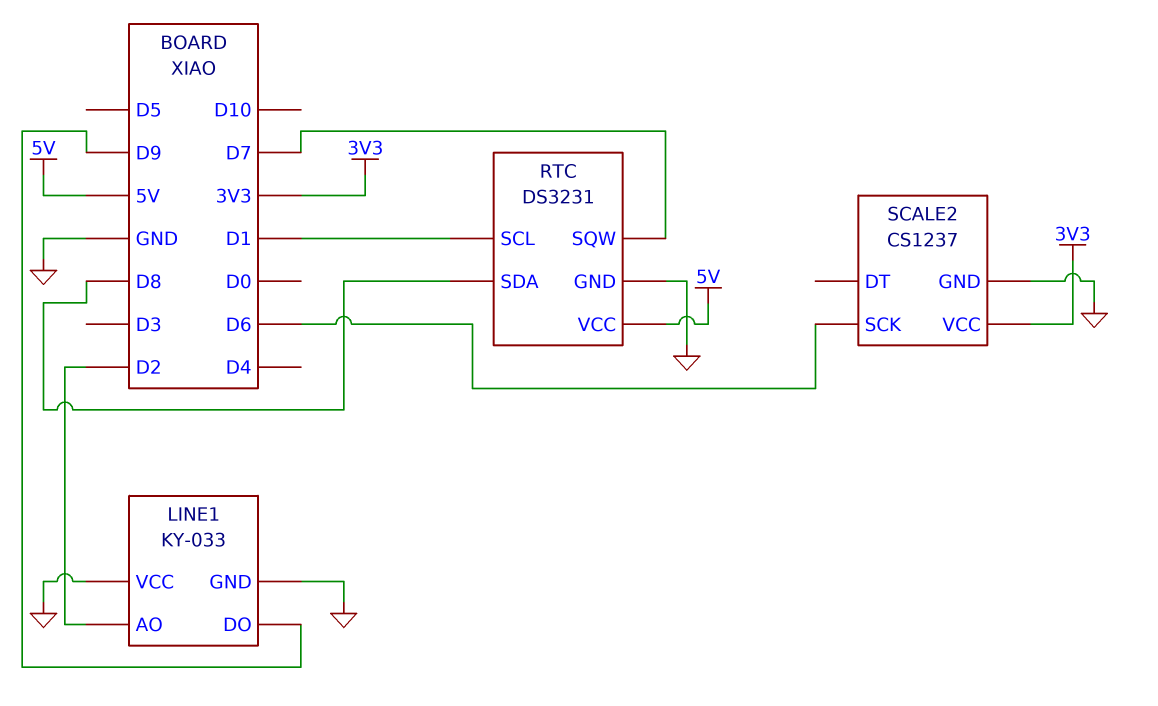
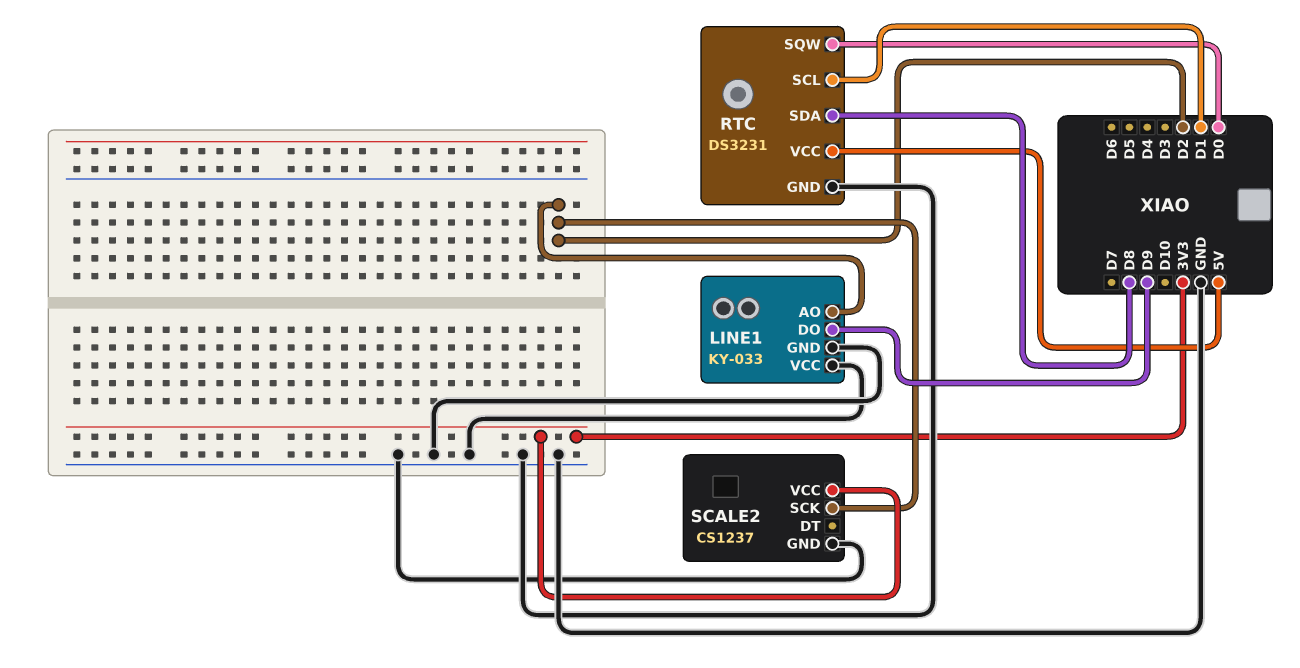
RTC pin SQW: D7 -> D0
SCALE2 pin SCK: D6 -> D2

